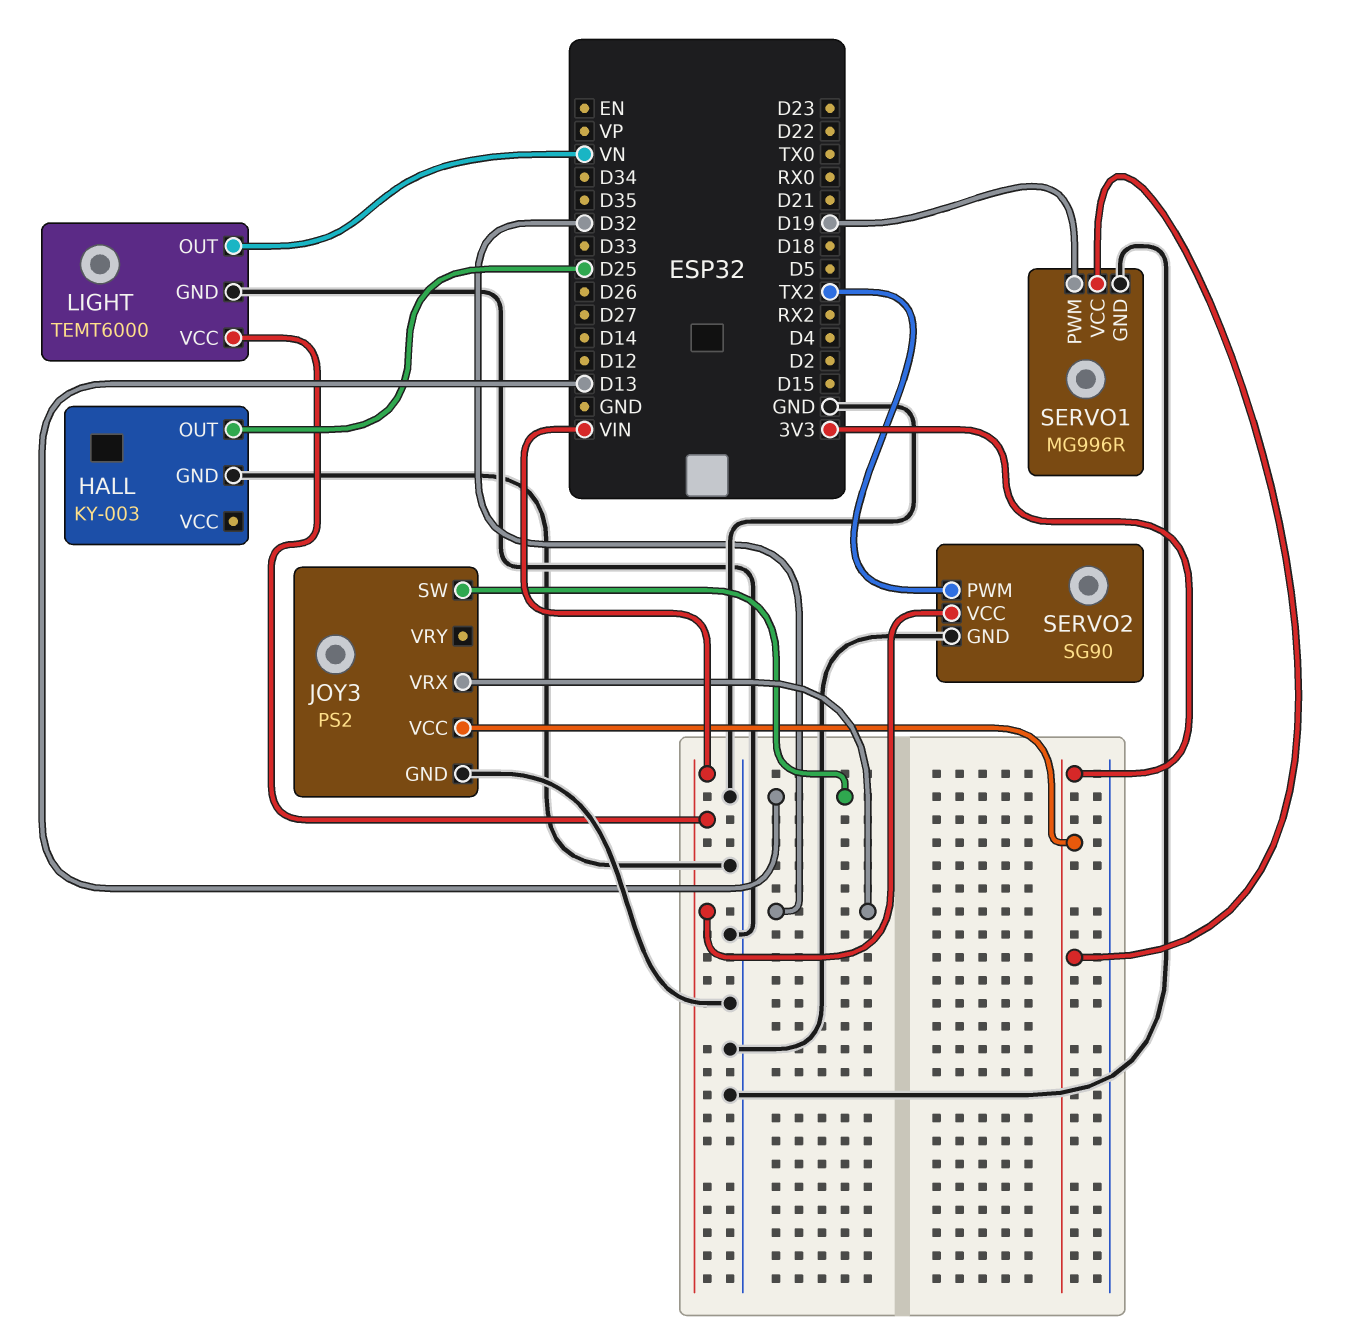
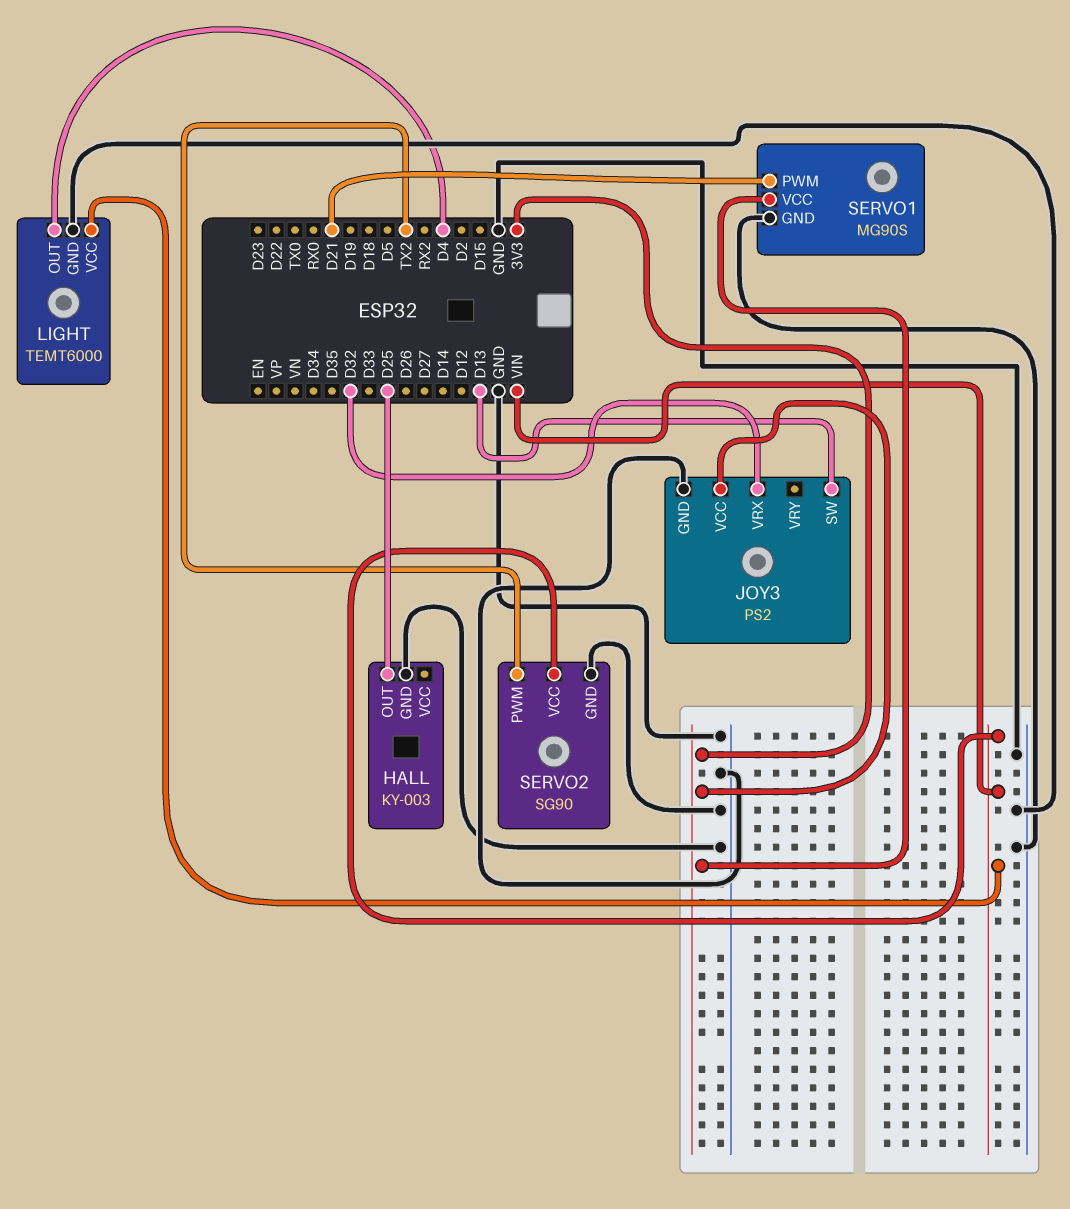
LIGHT pin OUT: VN -> D4
SERVO1: MG996R -> MG90S
SERVO1 pin PWM: D19 -> D21

